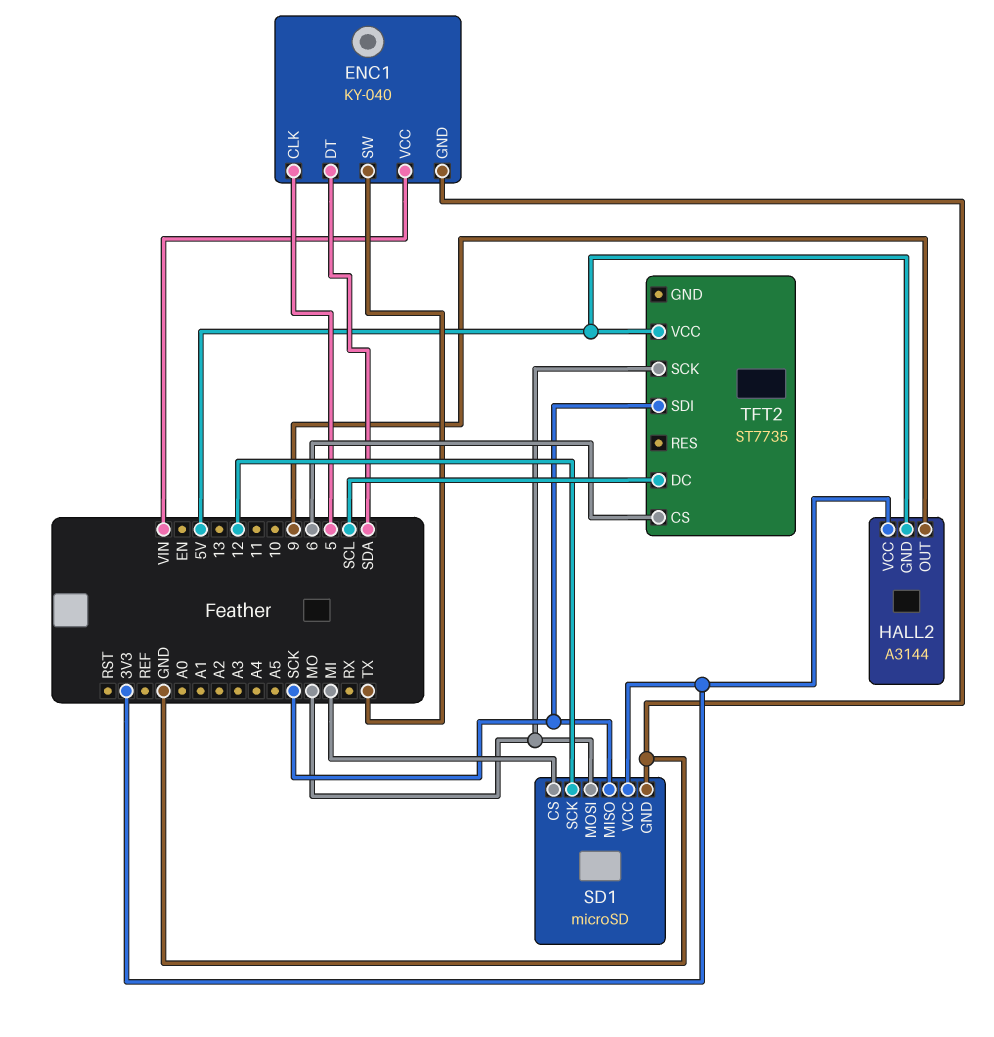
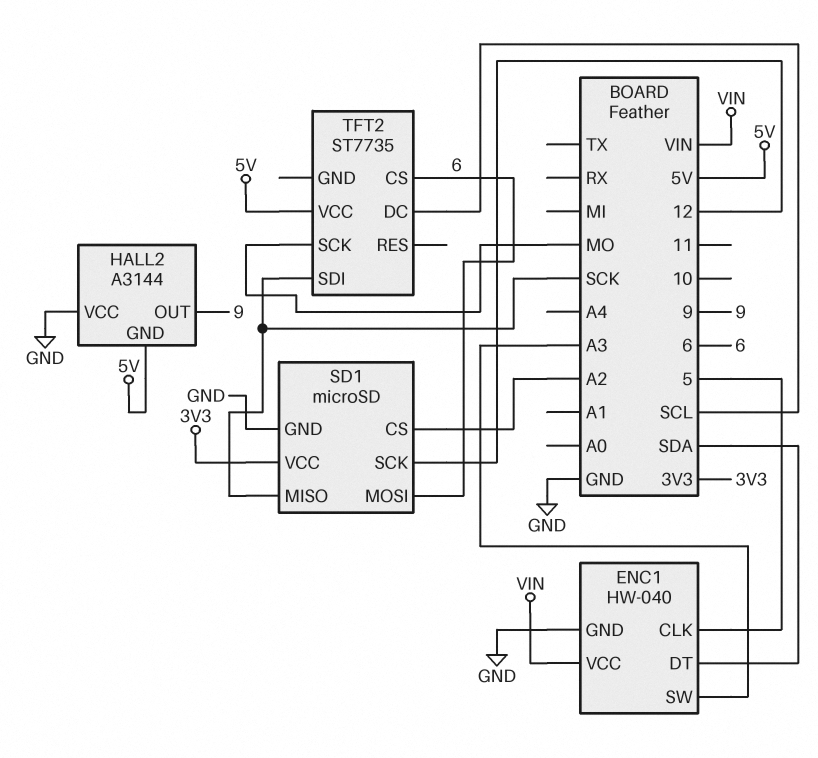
ENC1: KY-040 -> HW-040
ENC1 pin SW: TX -> A3
HALL2 pin VCC: 3V3 -> GND
SD1 pin CS: MI -> A2
SD1 pin MOSI: MO -> 6

